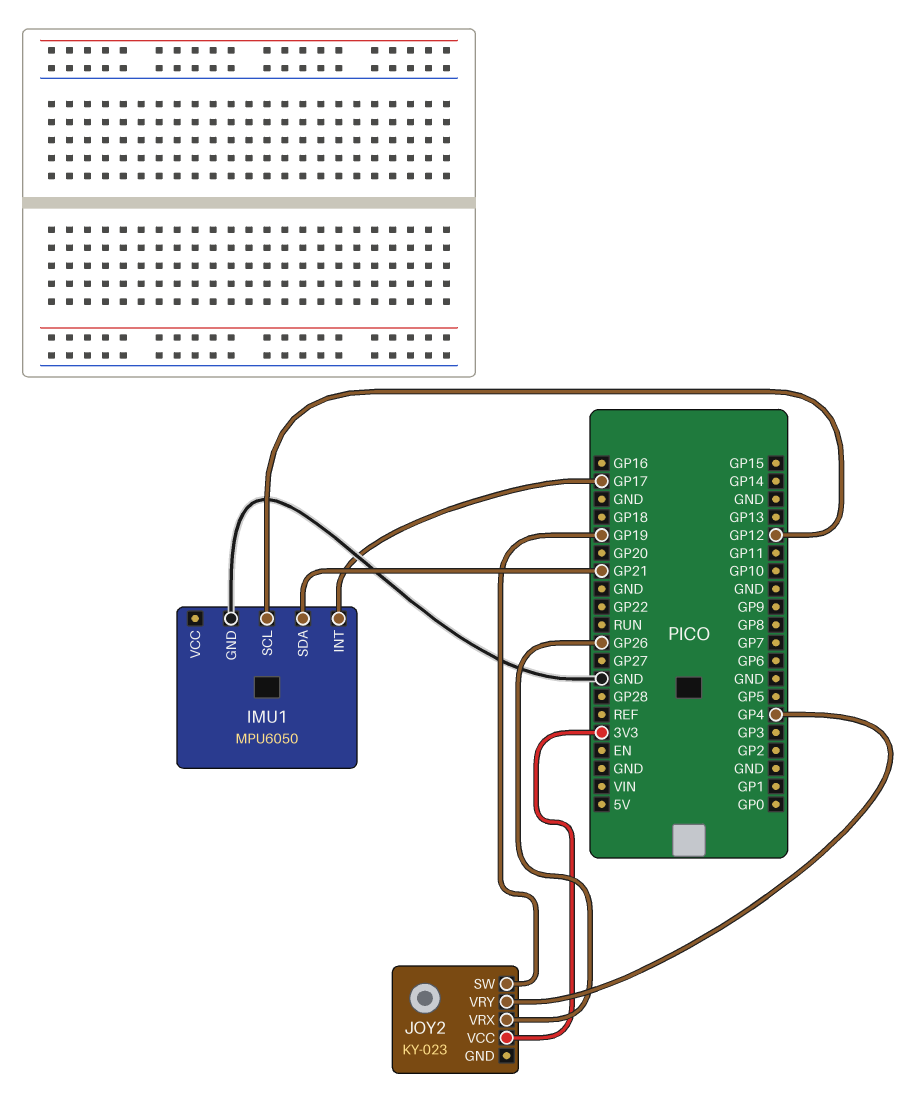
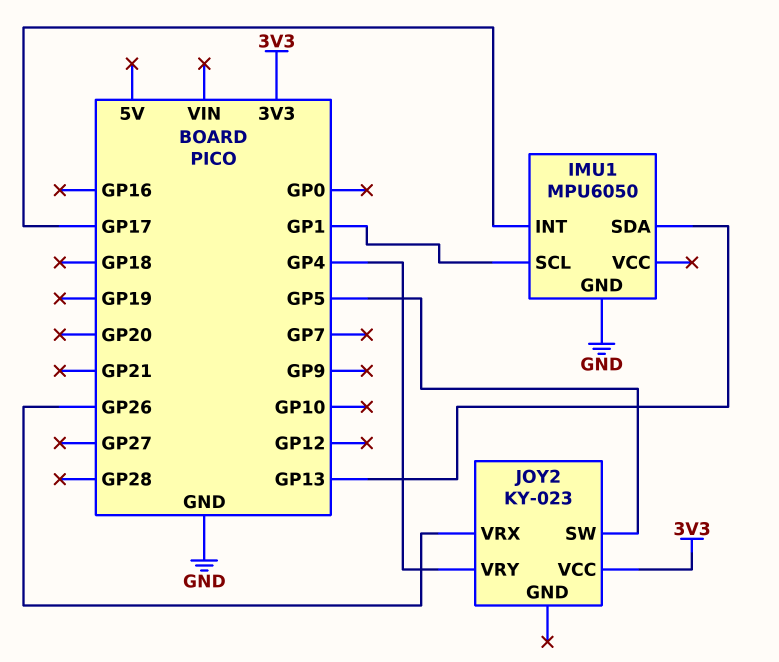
IMU1 pin SCL: GP12 -> GP1
IMU1 pin SDA: GP21 -> GP13
JOY2 pin SW: GP19 -> GP5

